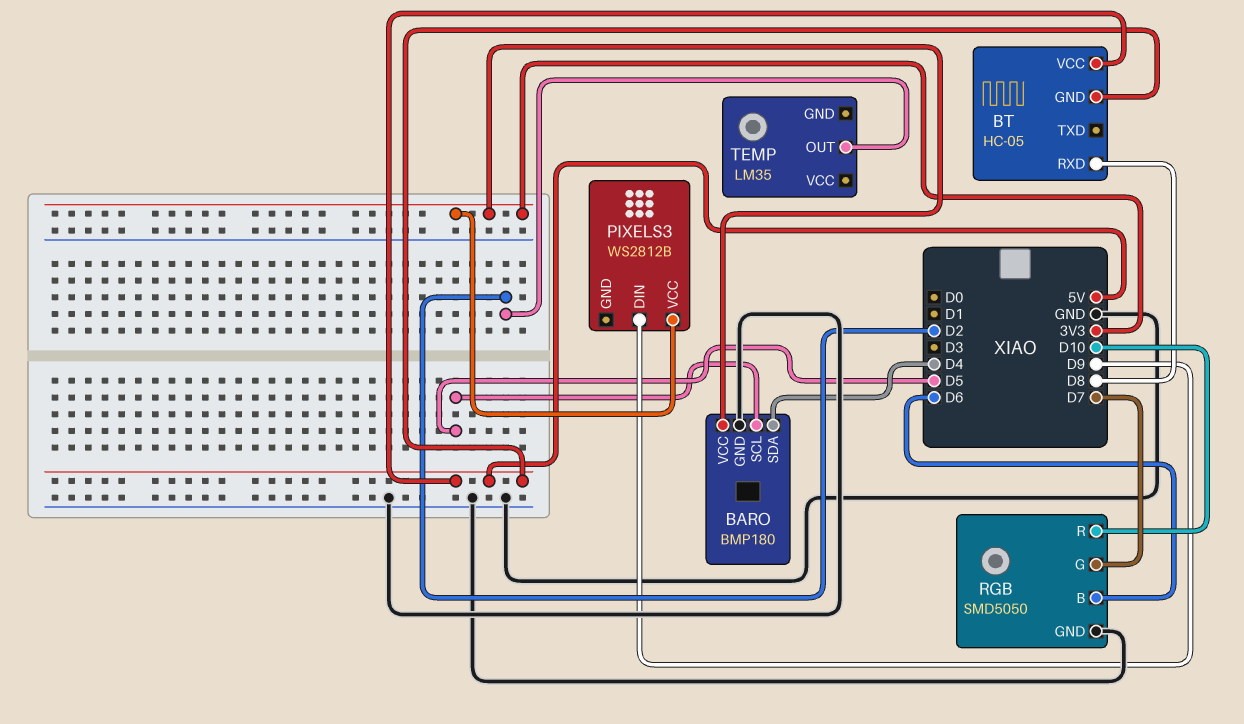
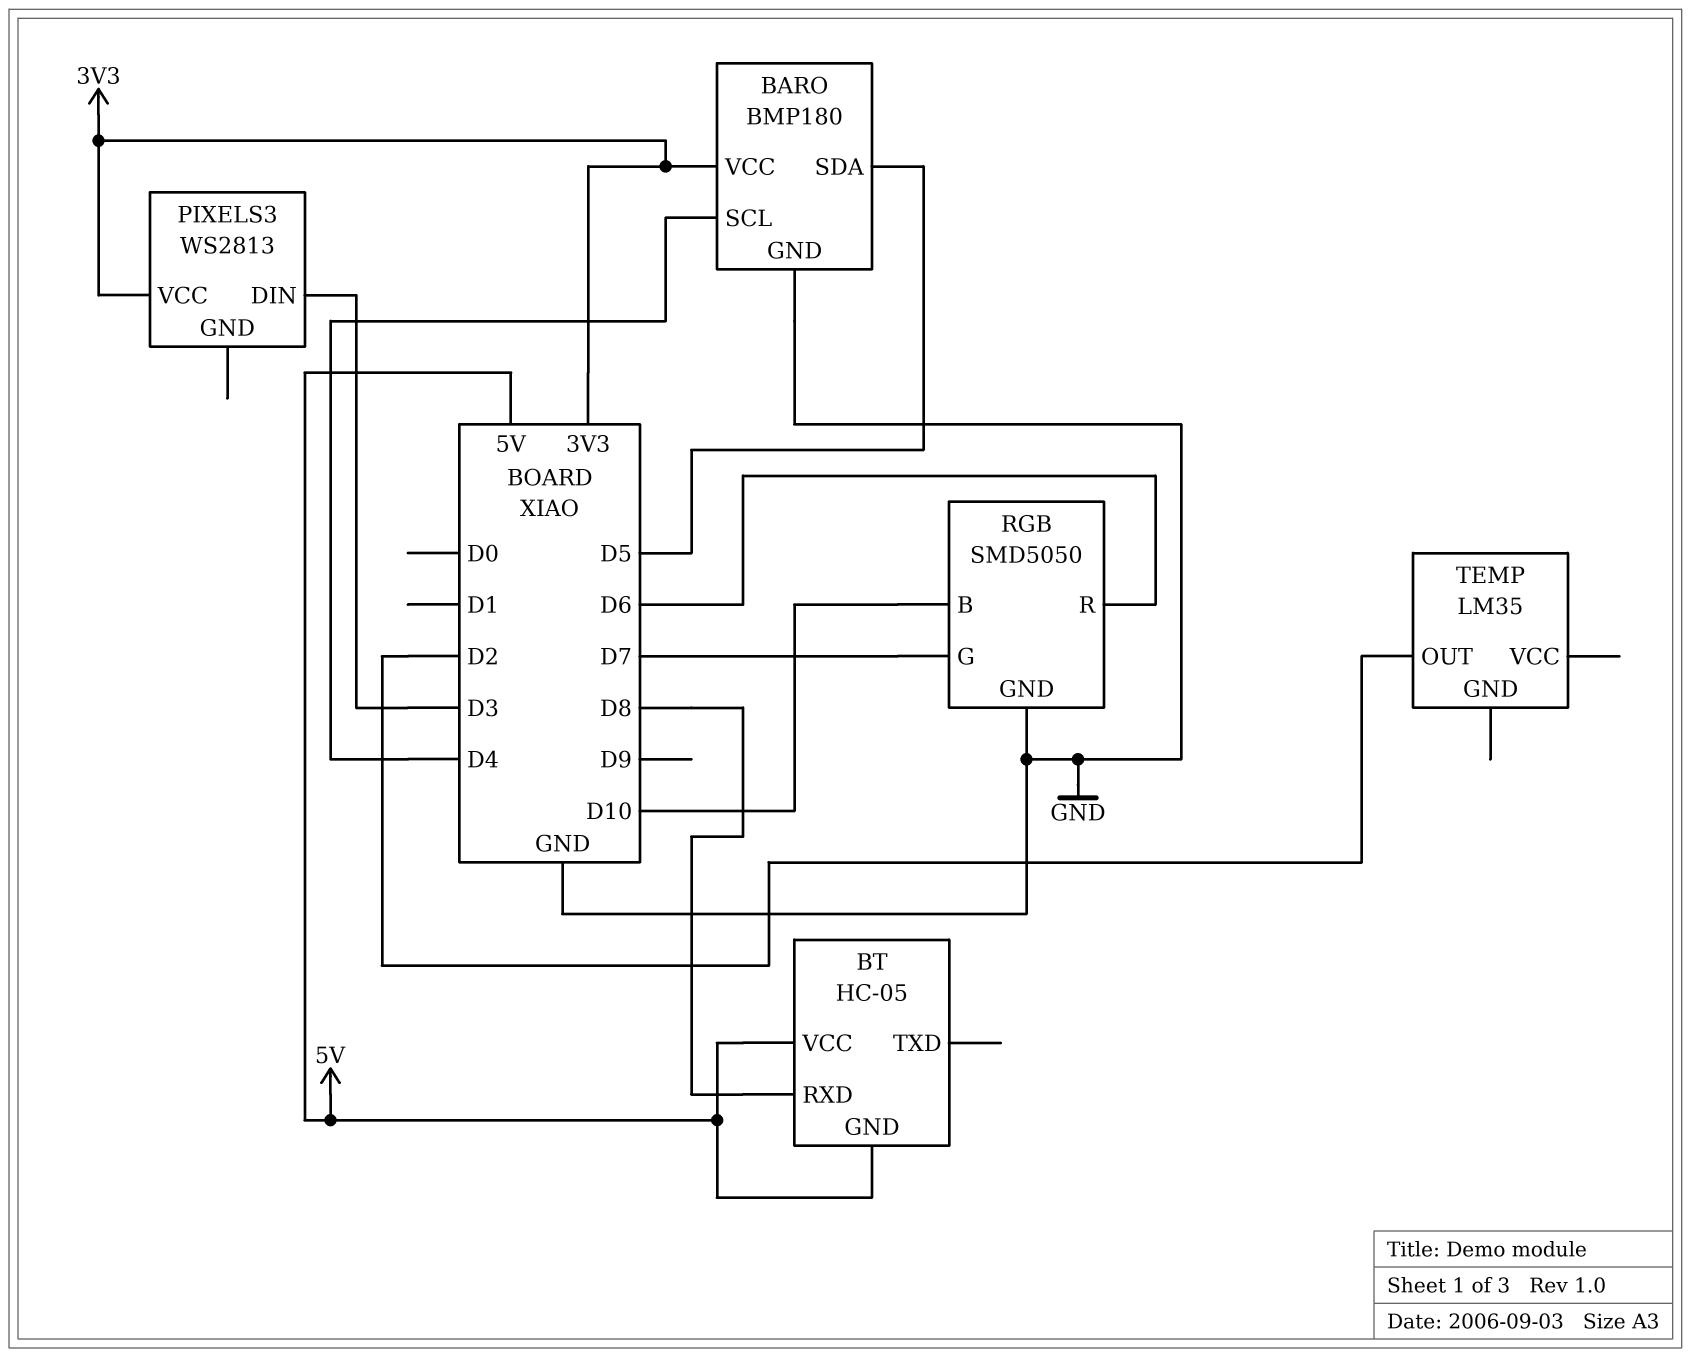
BARO pin SCL: D5 -> D4
BARO pin SDA: D4 -> D5
PIXELS3: WS2812B -> WS2813
PIXELS3 pin DIN: D9 -> D3
RGB pin B: D6 -> D10
RGB pin R: D10 -> D6

